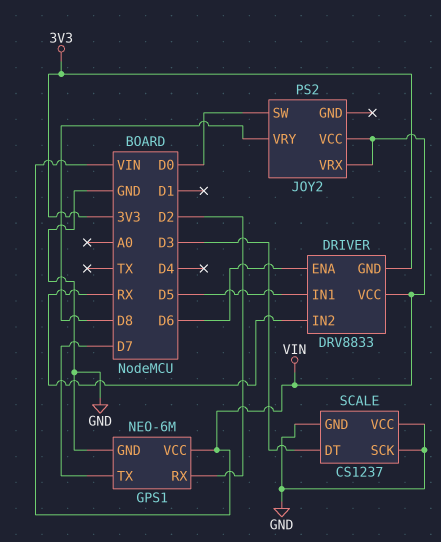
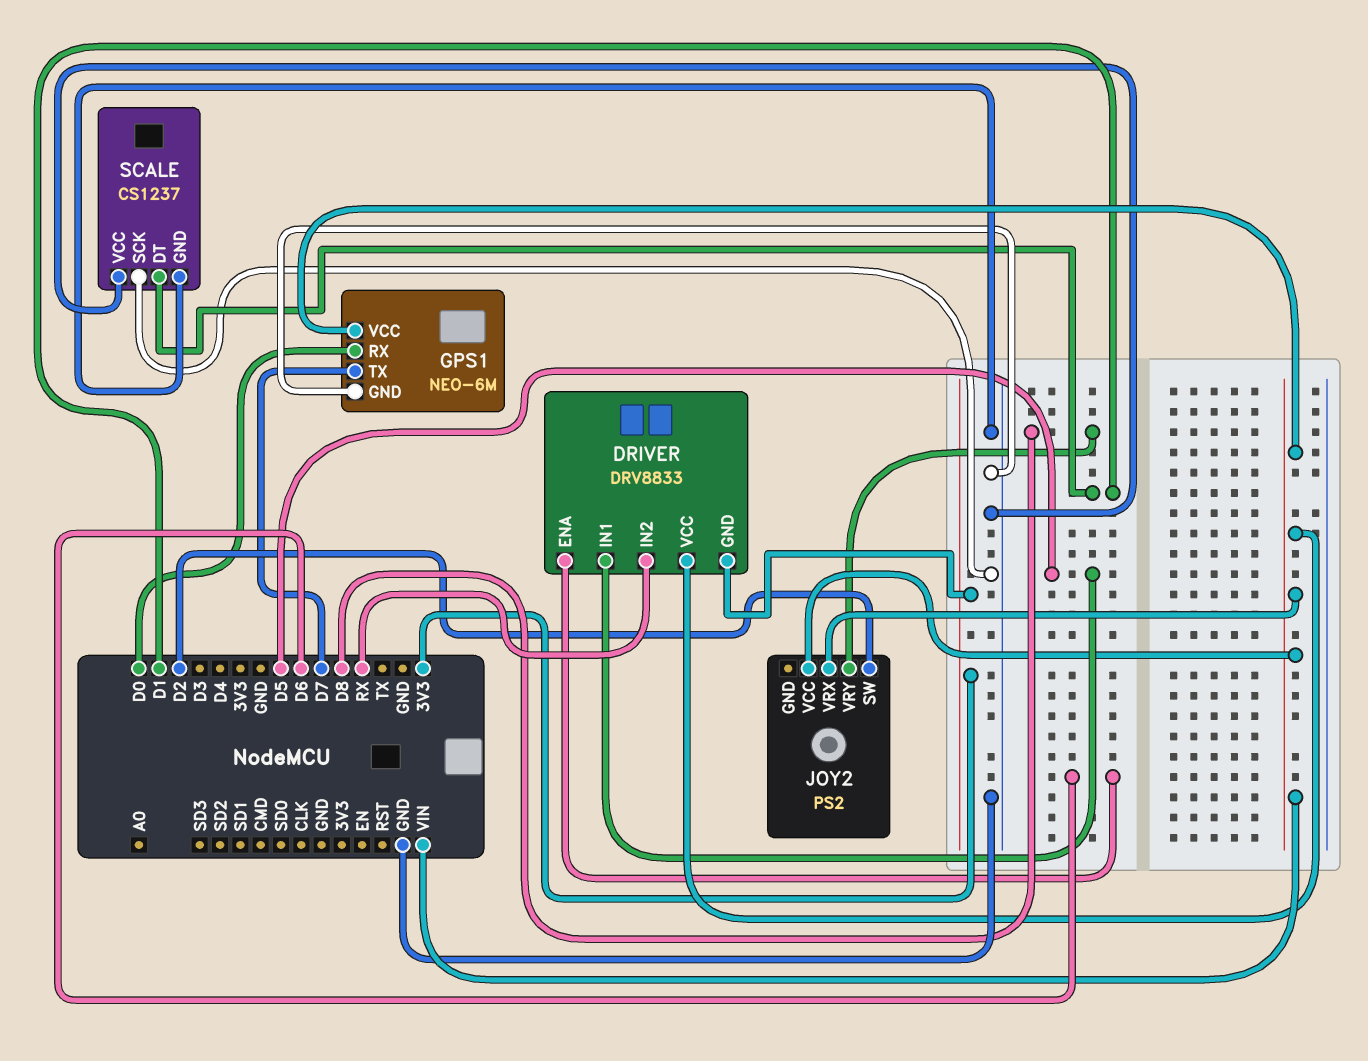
GPS1 pin RX: D2 -> D0
JOY2 pin SW: D0 -> D2
SCALE pin DT: D3 -> D1

